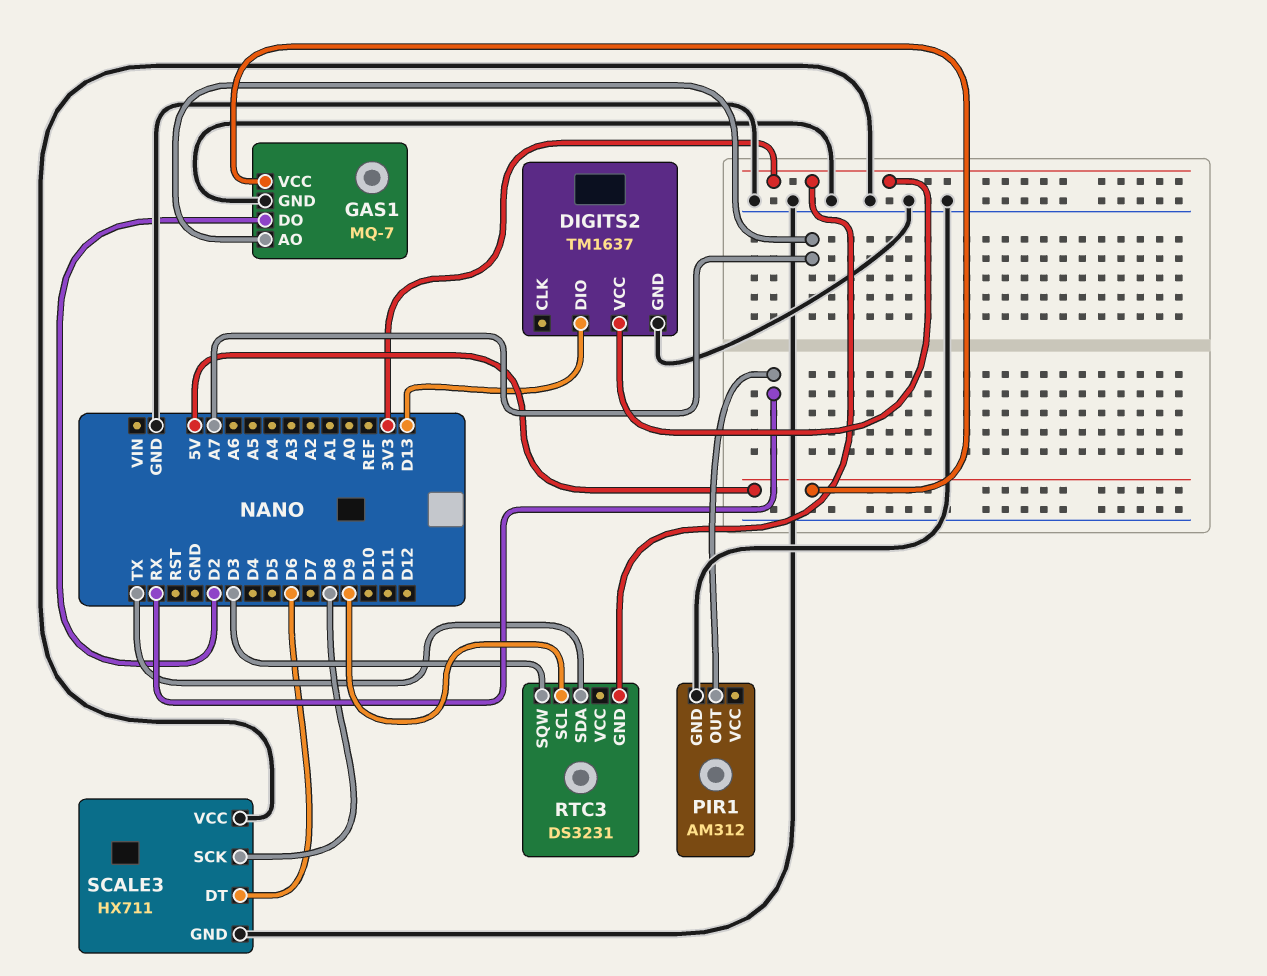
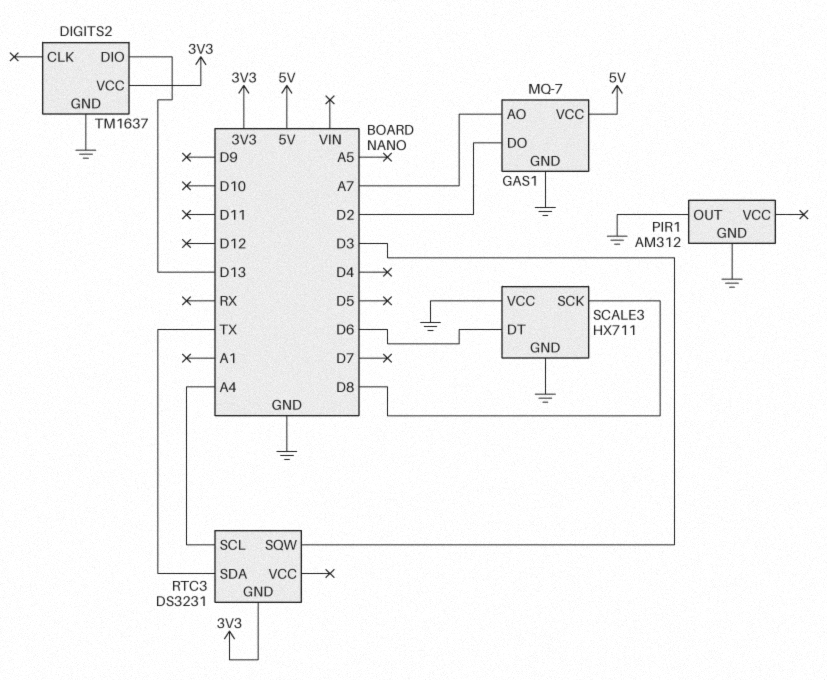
PIR1 pin OUT: RX -> GND
RTC3 pin SCL: D9 -> A4

